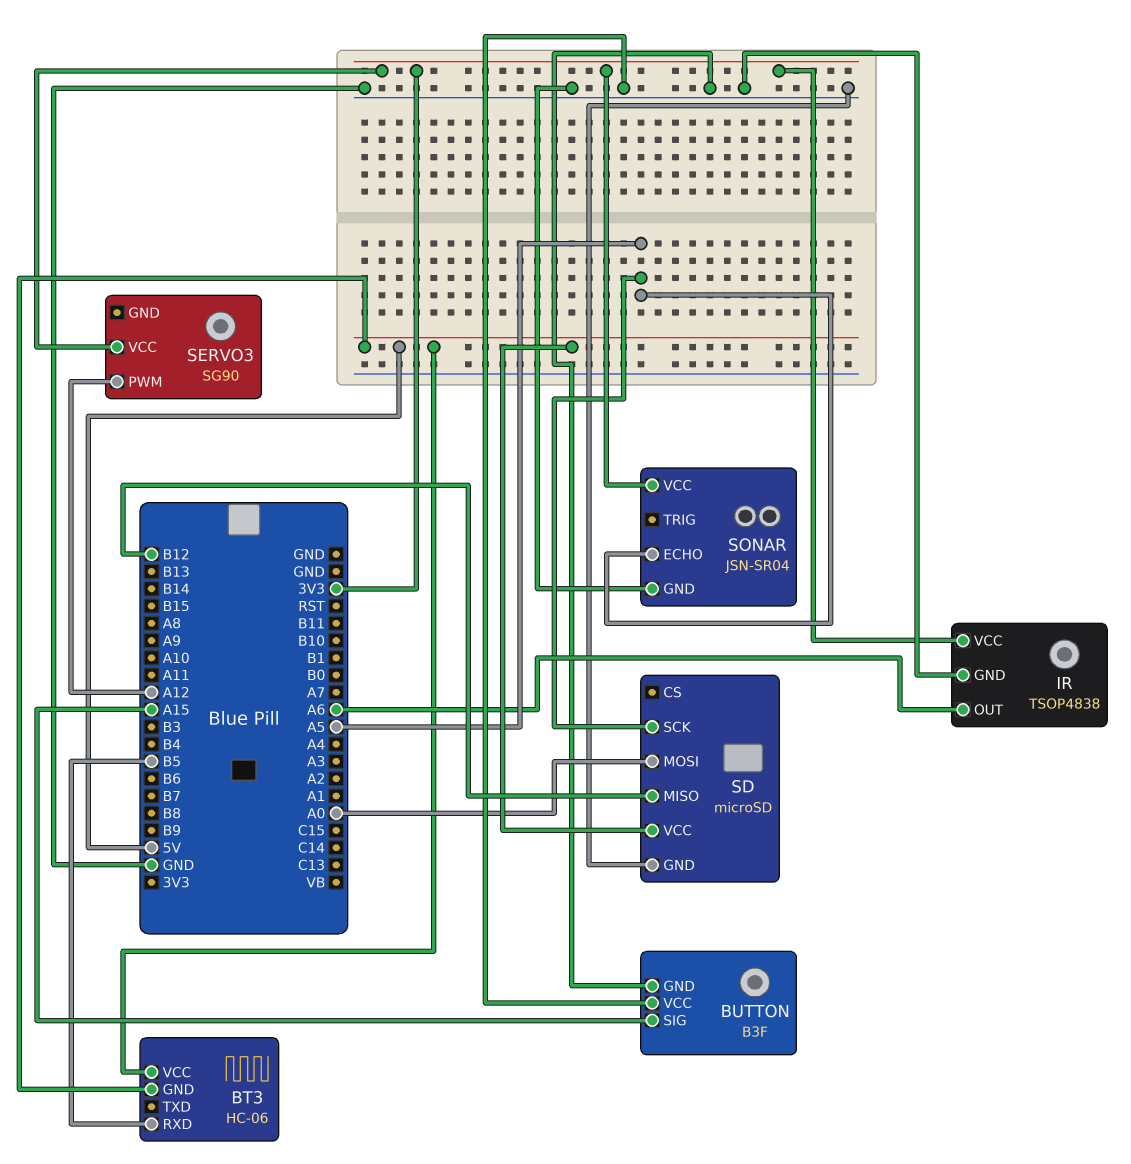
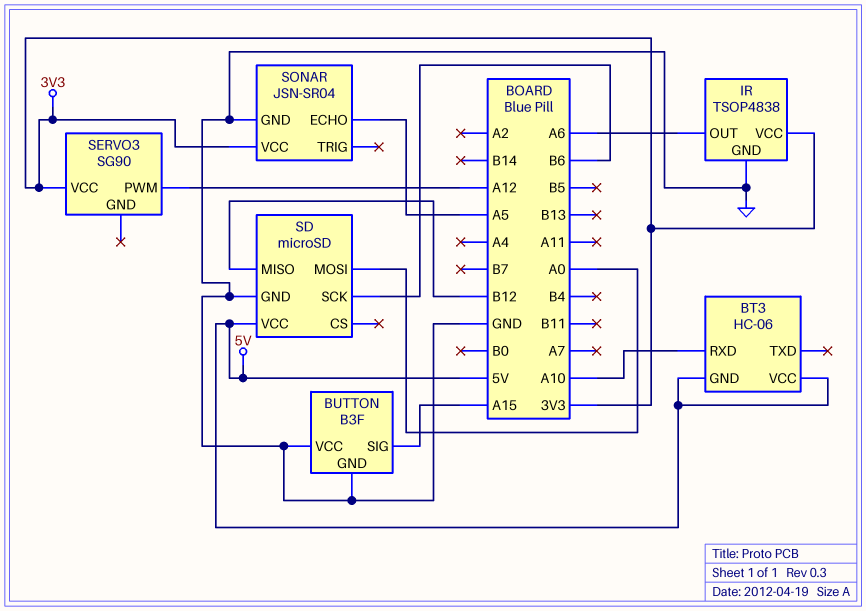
BT3 pin RXD: B5 -> A10
SD pin SCK: A5 -> B6

